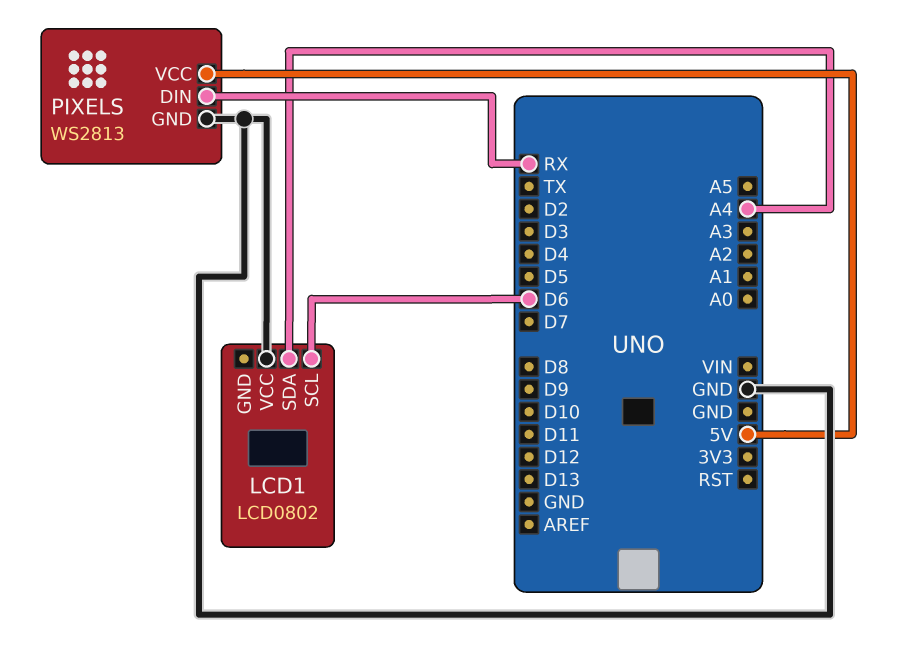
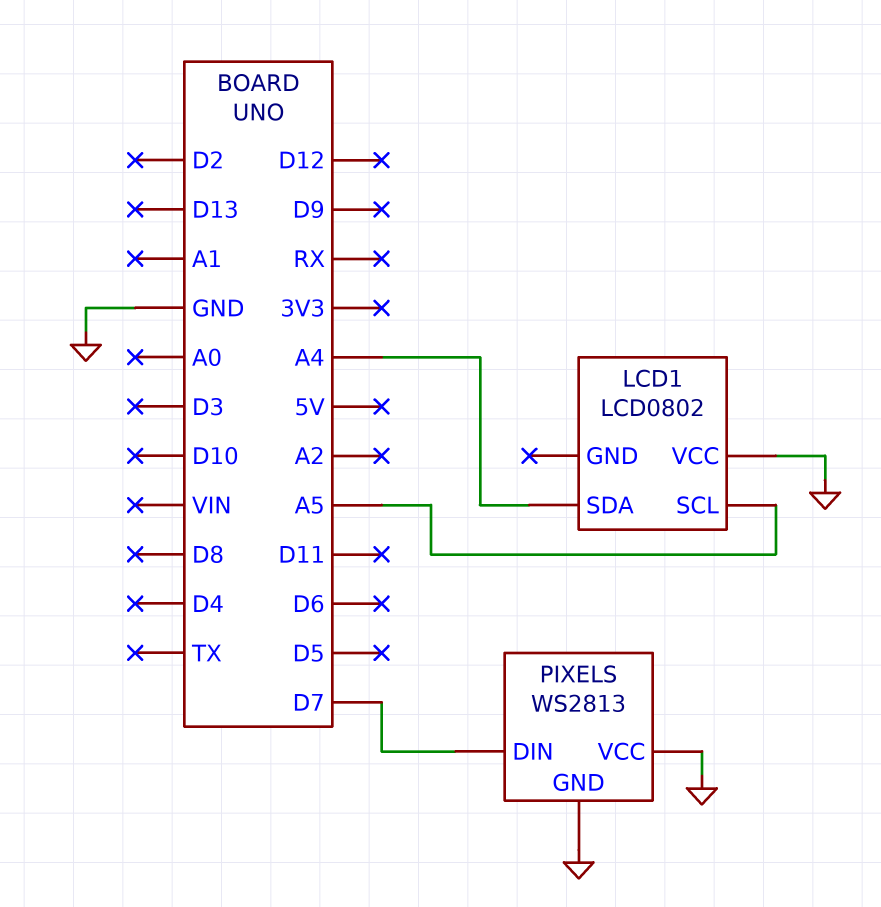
LCD1 pin SCL: D6 -> A5
PIXELS pin DIN: RX -> D7
PIXELS pin VCC: 5V -> GND

